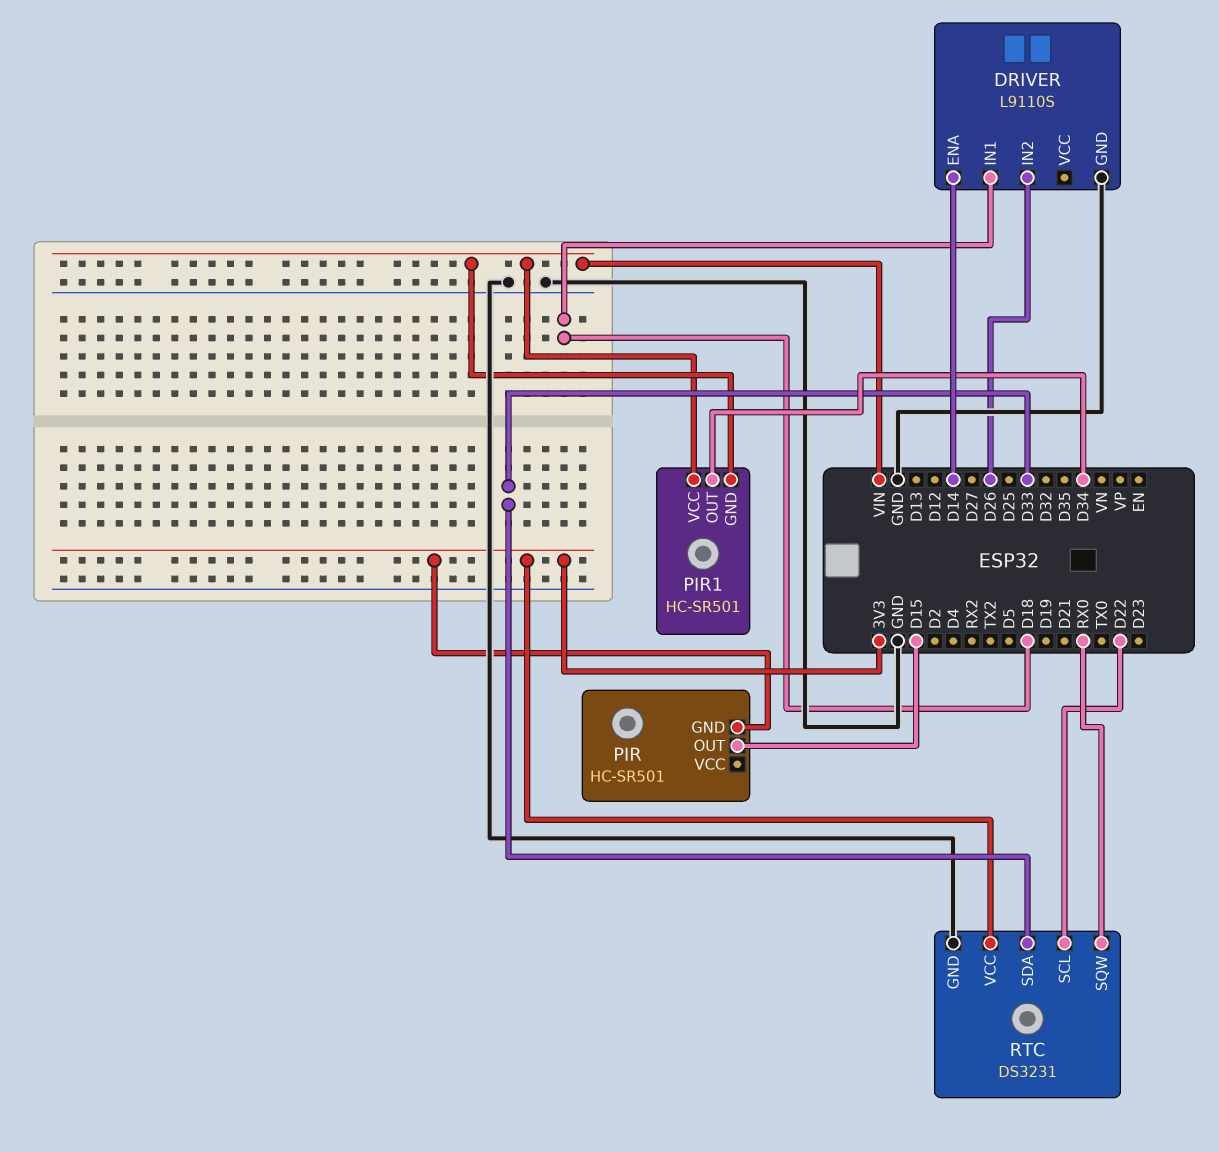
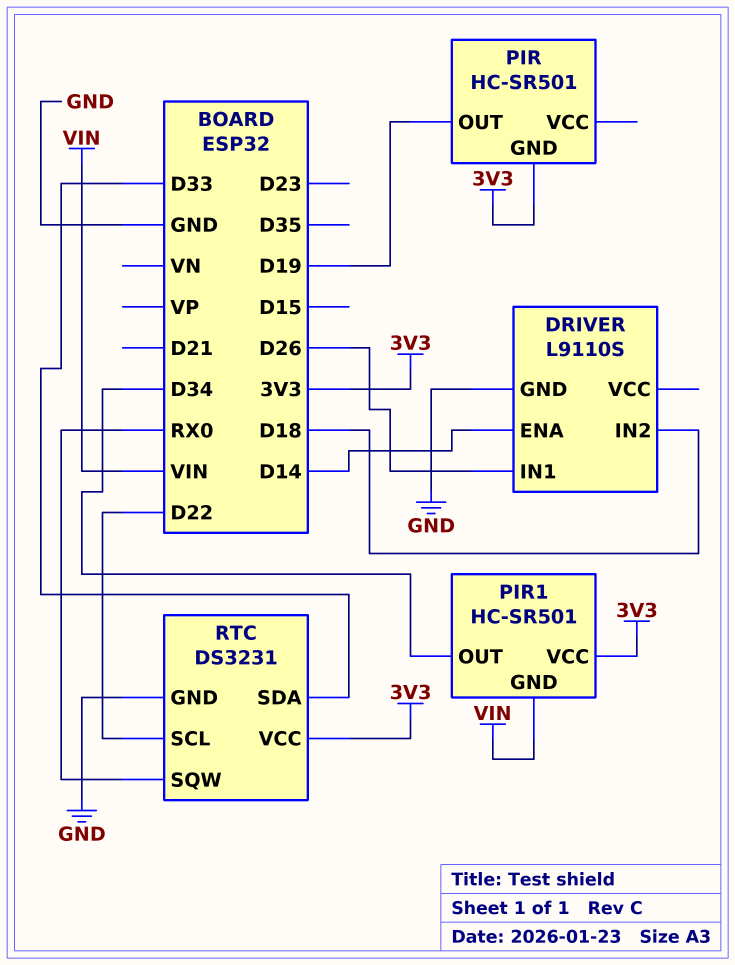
DRIVER pin IN1: D18 -> D26
DRIVER pin IN2: D26 -> D18
PIR pin OUT: D15 -> D19
PIR1 pin VCC: VIN -> 3V3

